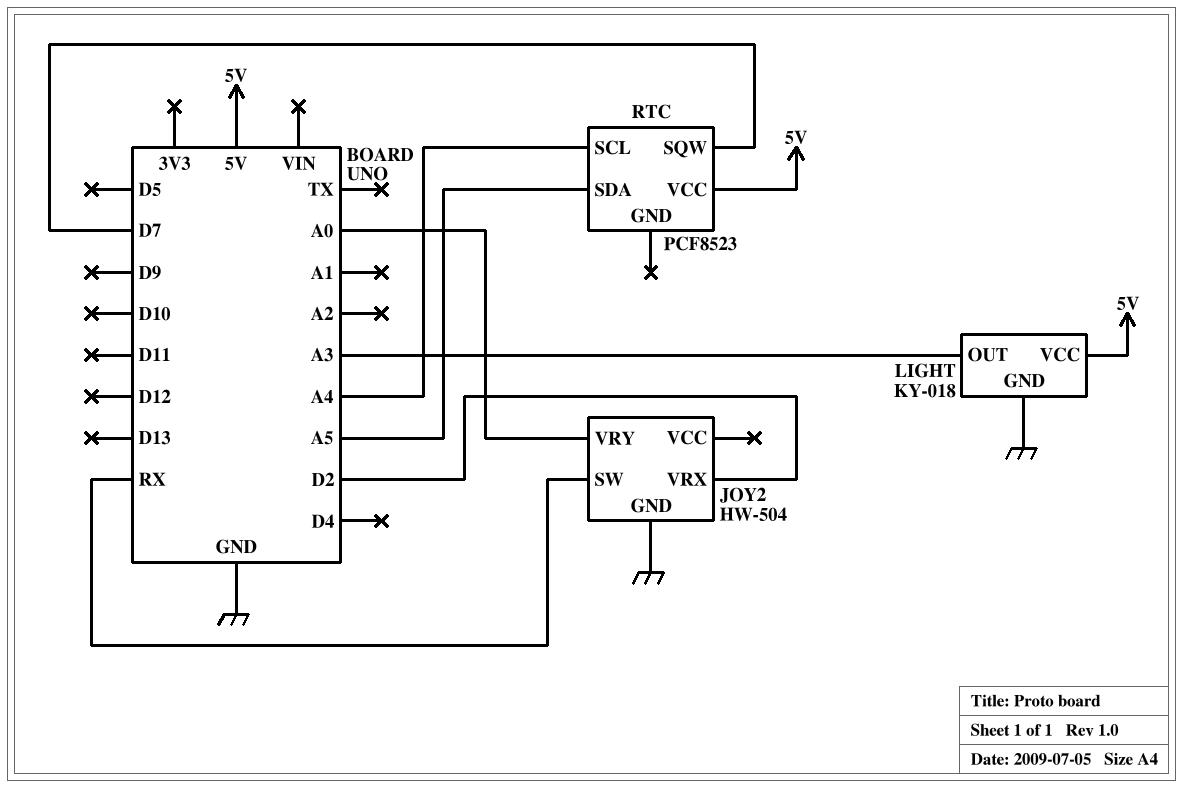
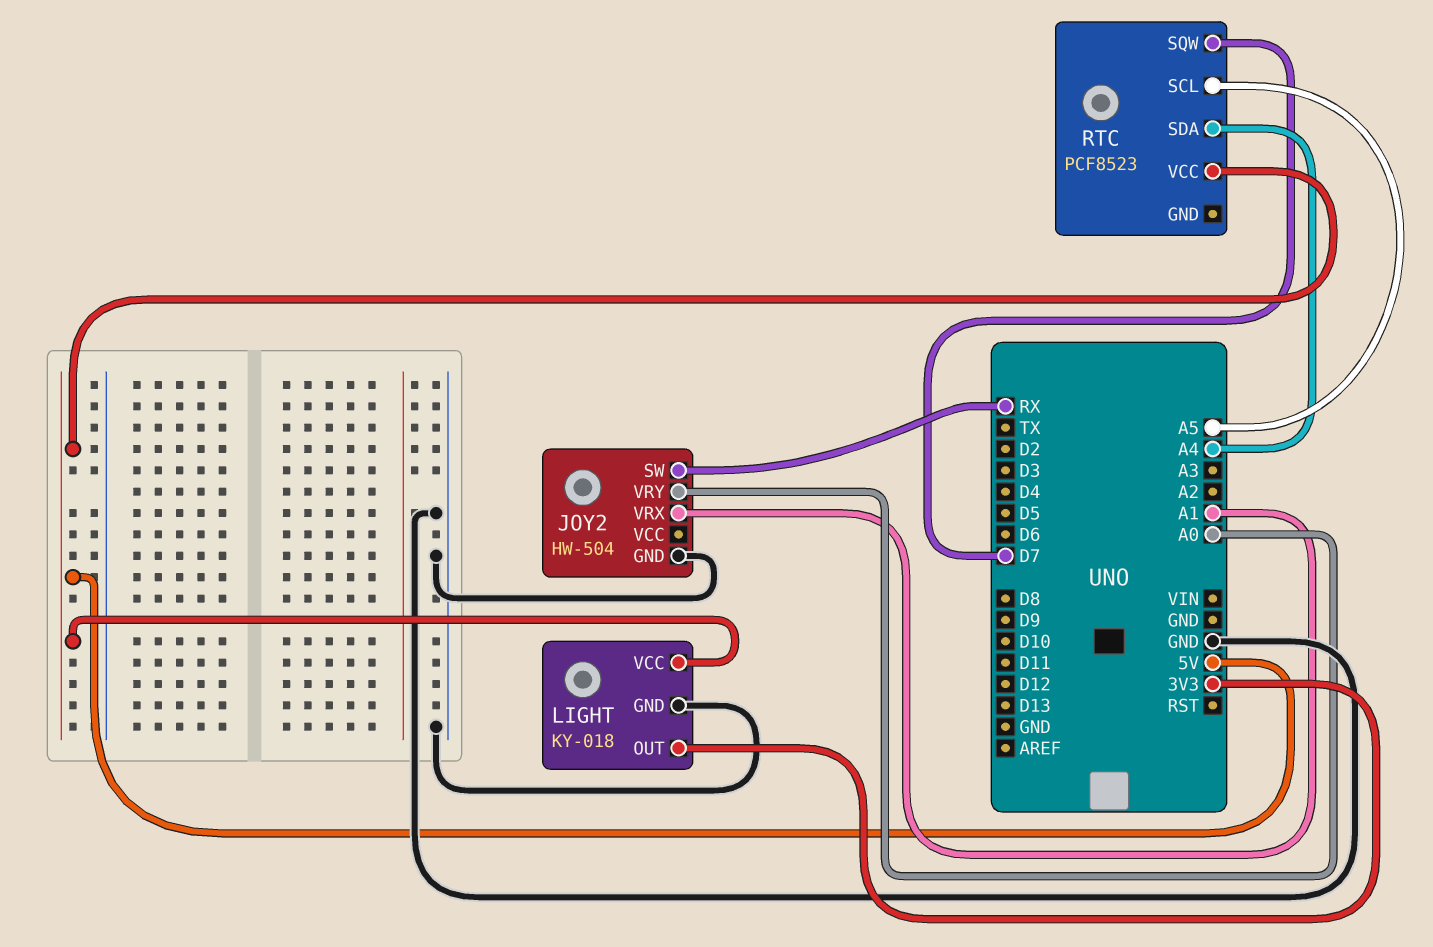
JOY2 pin VRX: D2 -> A1
LIGHT pin OUT: A3 -> 3V3
RTC pin SCL: A4 -> A5
RTC pin SDA: A5 -> A4

